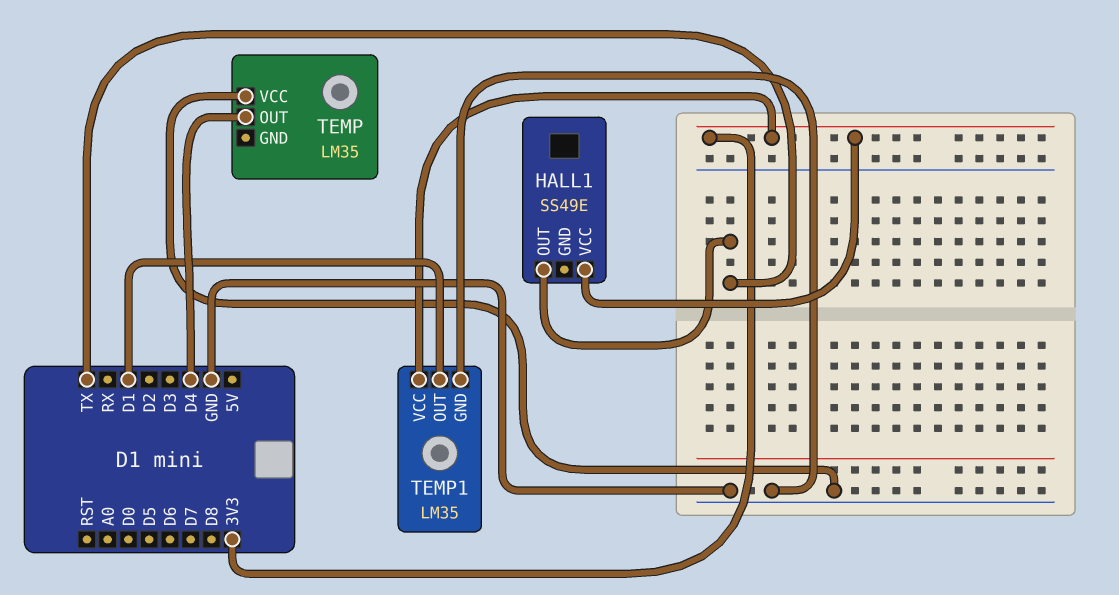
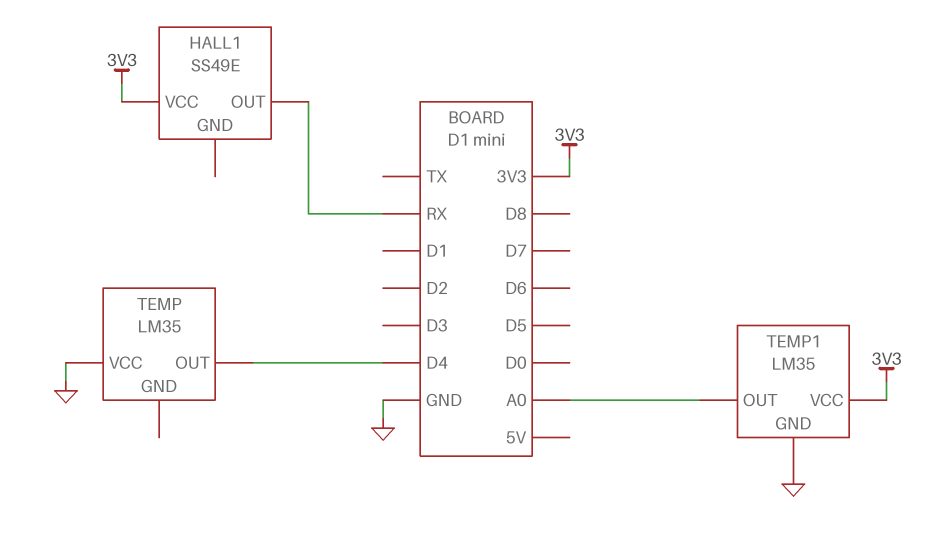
HALL1 pin OUT: TX -> RX
TEMP1 pin OUT: D1 -> A0

